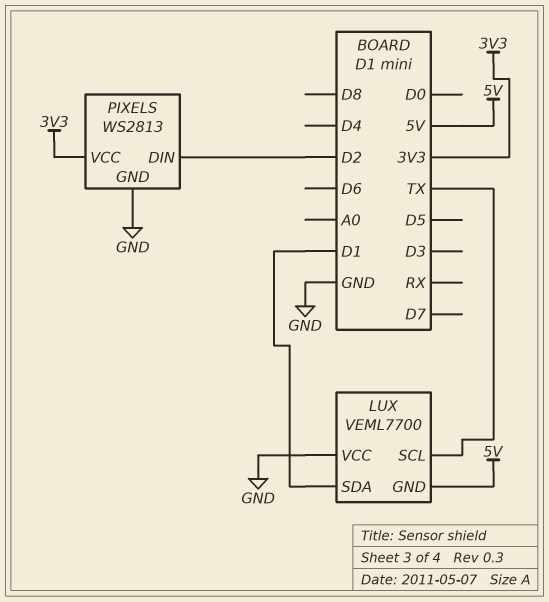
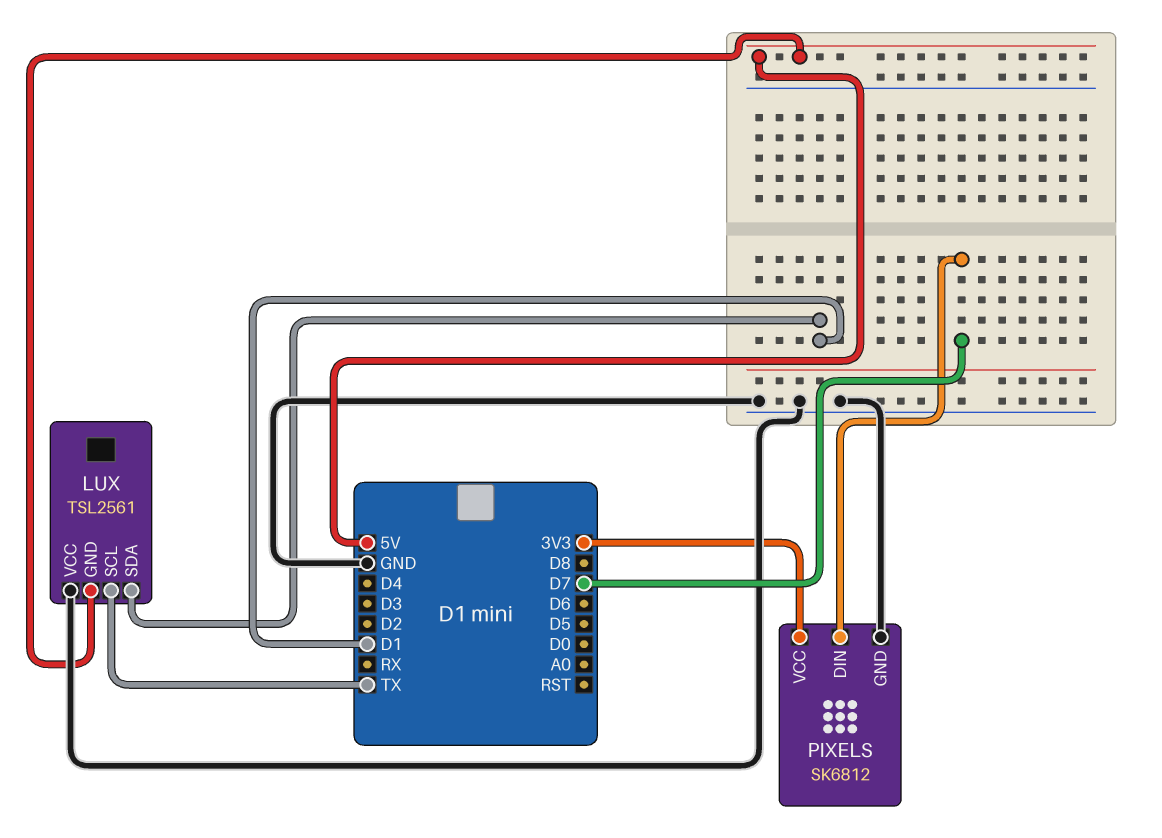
LUX: VEML7700 -> TSL2561
PIXELS: WS2813 -> SK6812
PIXELS pin DIN: D2 -> D7

